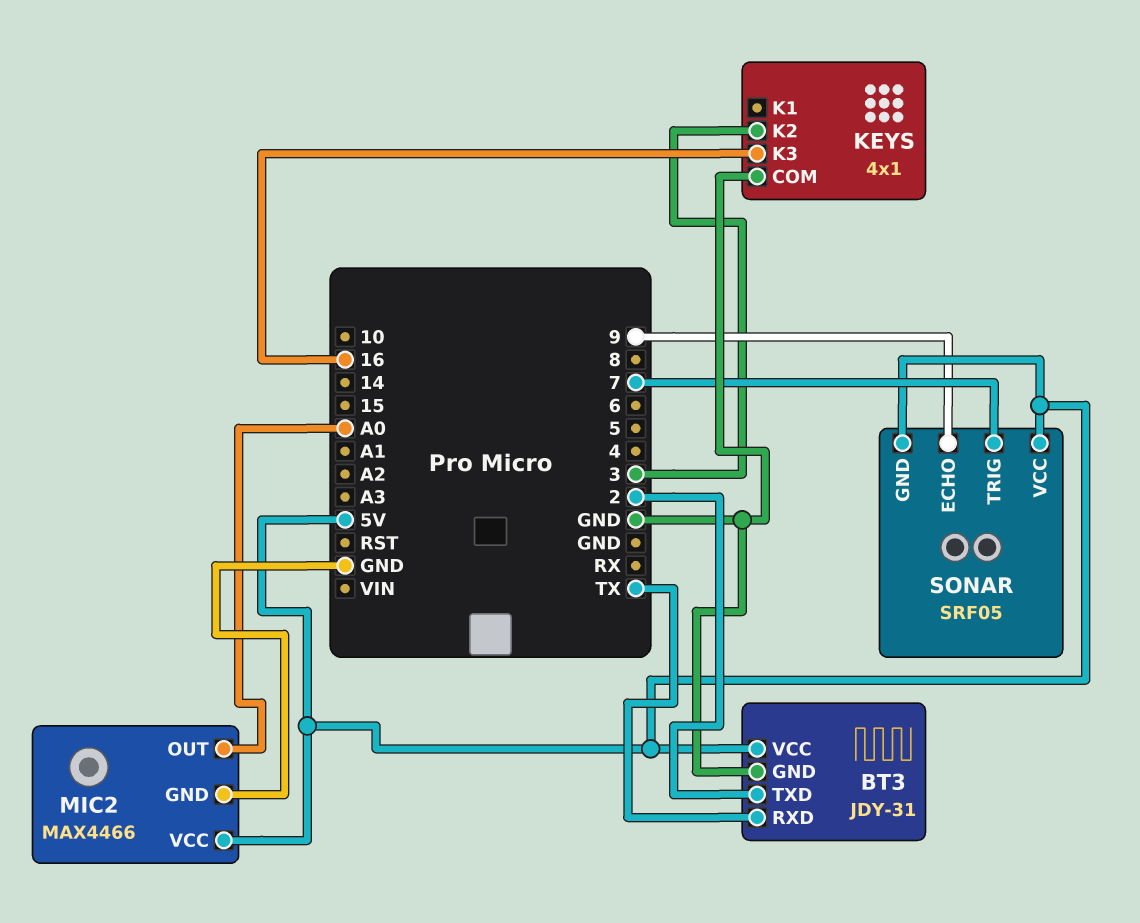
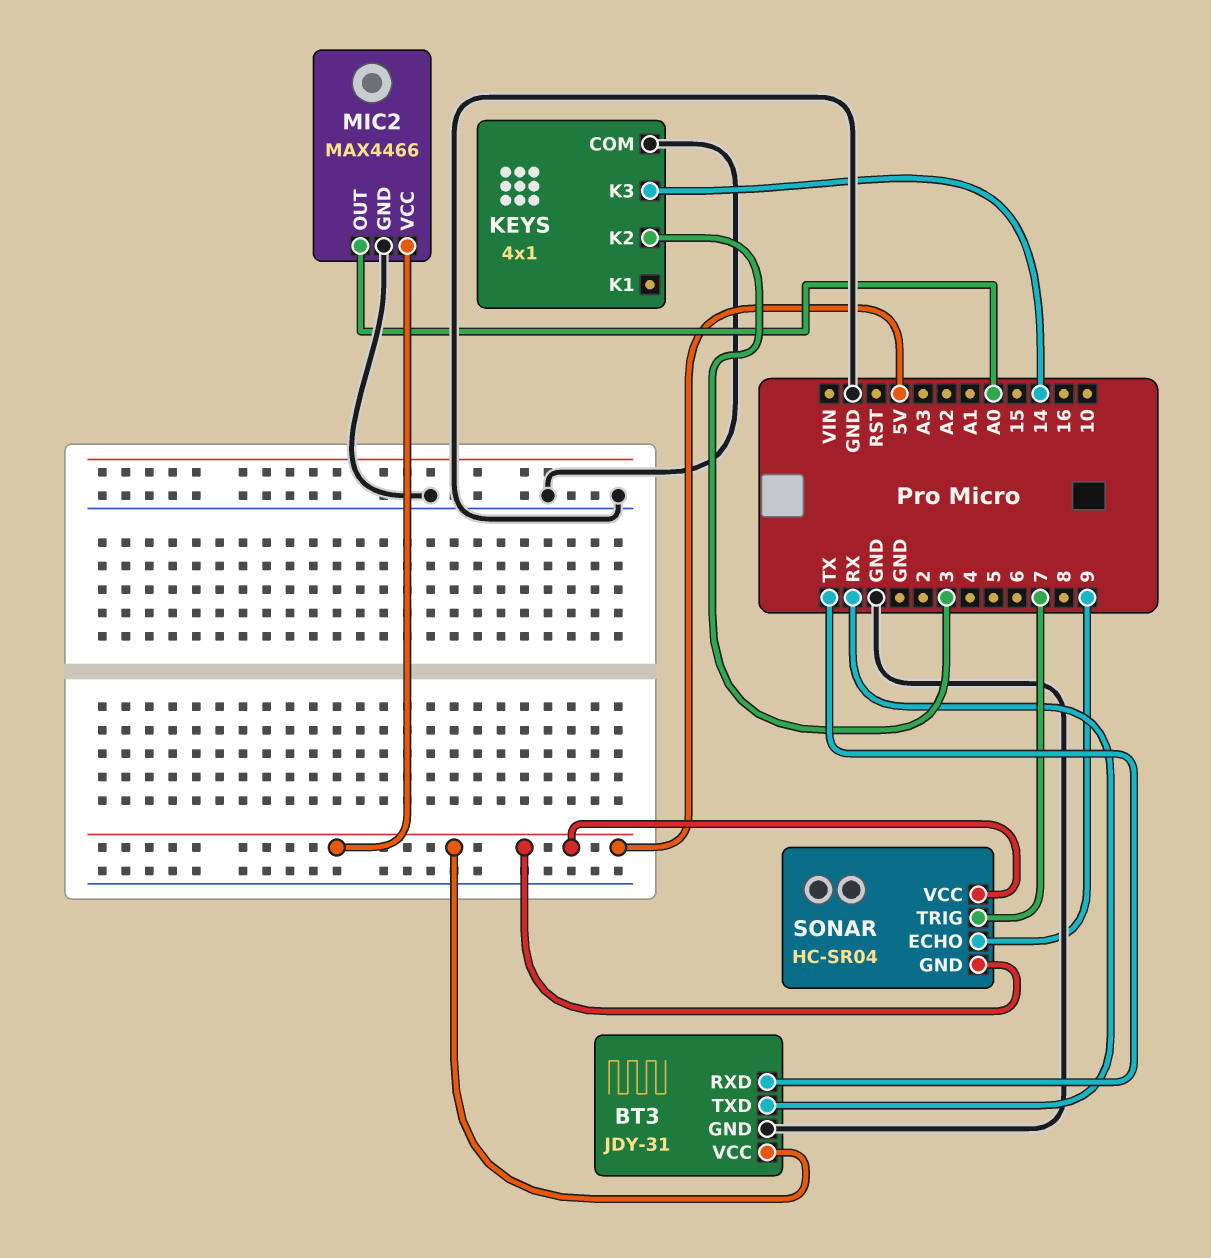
BT3 pin TXD: 2 -> RX
KEYS pin K3: 16 -> 14
SONAR: SRF05 -> HC-SR04

